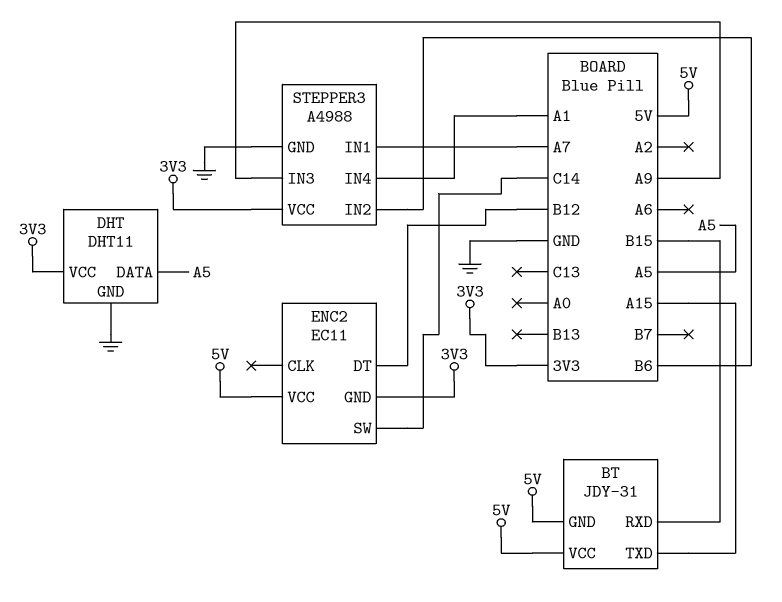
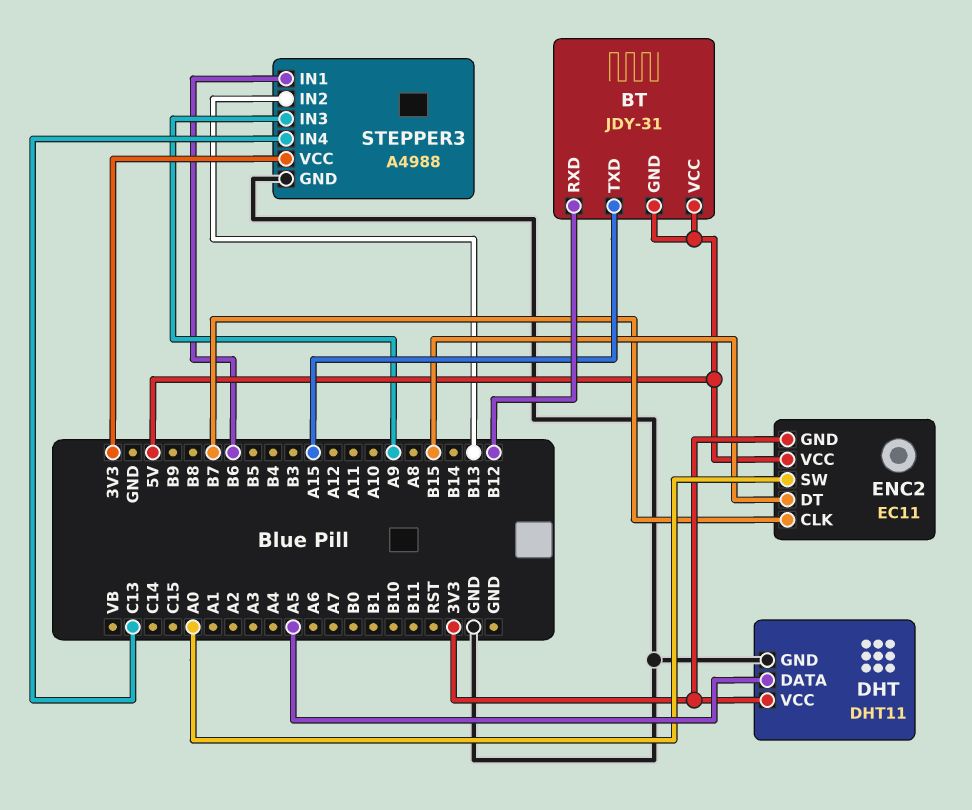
BT pin RXD: B15 -> B12
ENC2 pin CLK: none -> B7
ENC2 pin DT: B12 -> B15
ENC2 pin SW: C14 -> A0
STEPPER3 pin IN1: A7 -> B6
STEPPER3 pin IN2: B6 -> B13
STEPPER3 pin IN4: A1 -> C13

